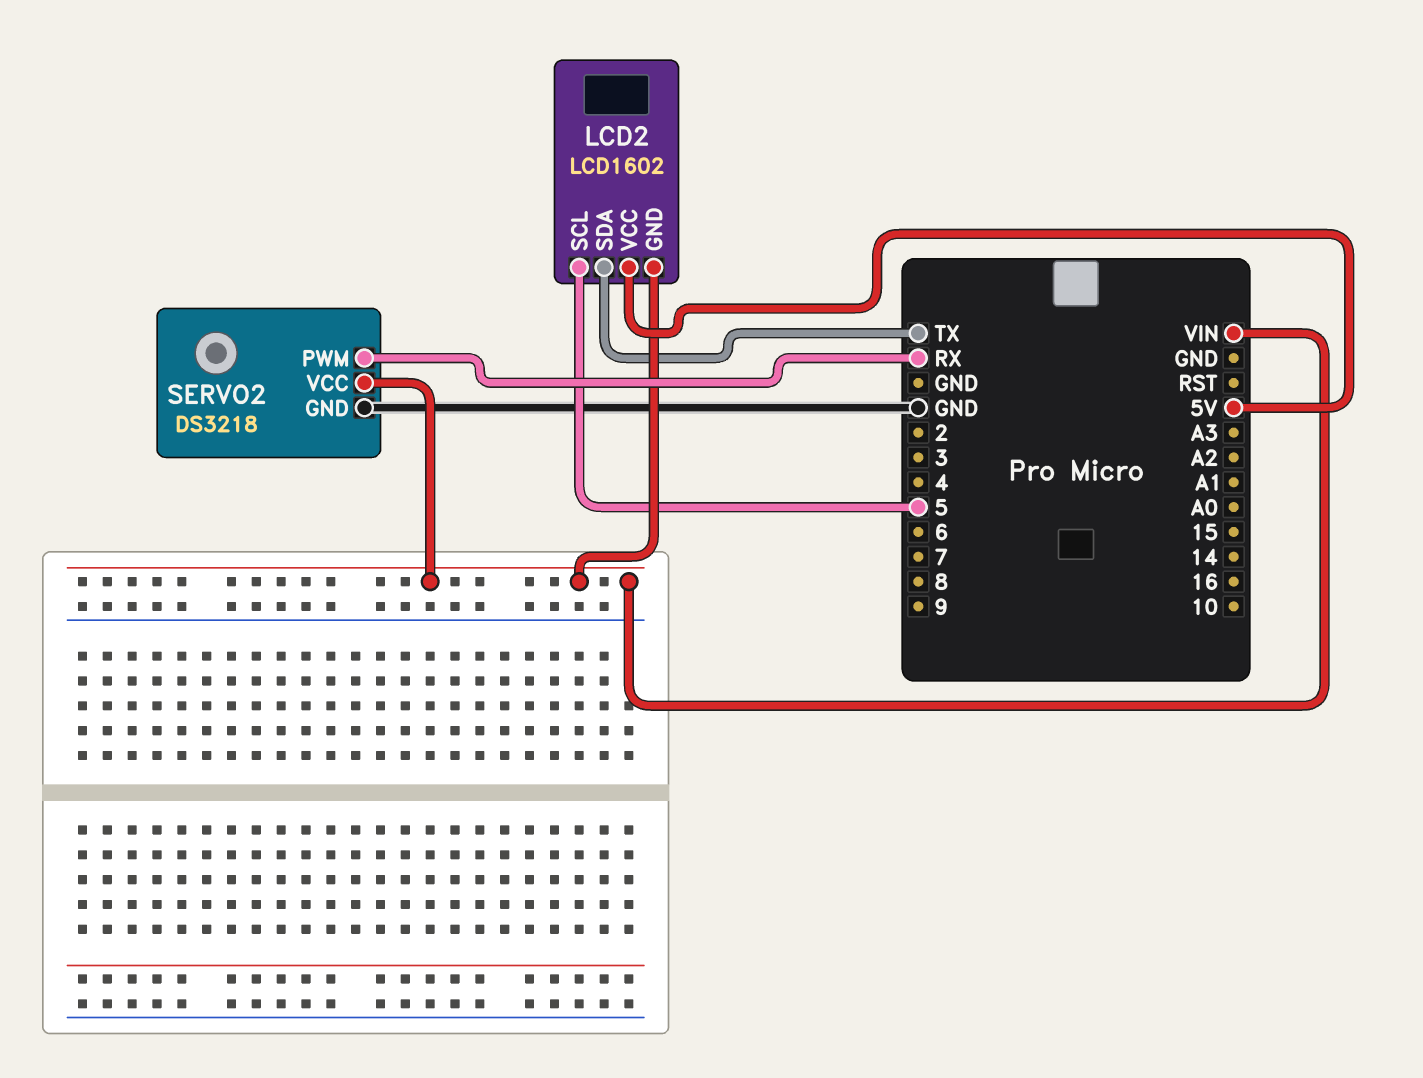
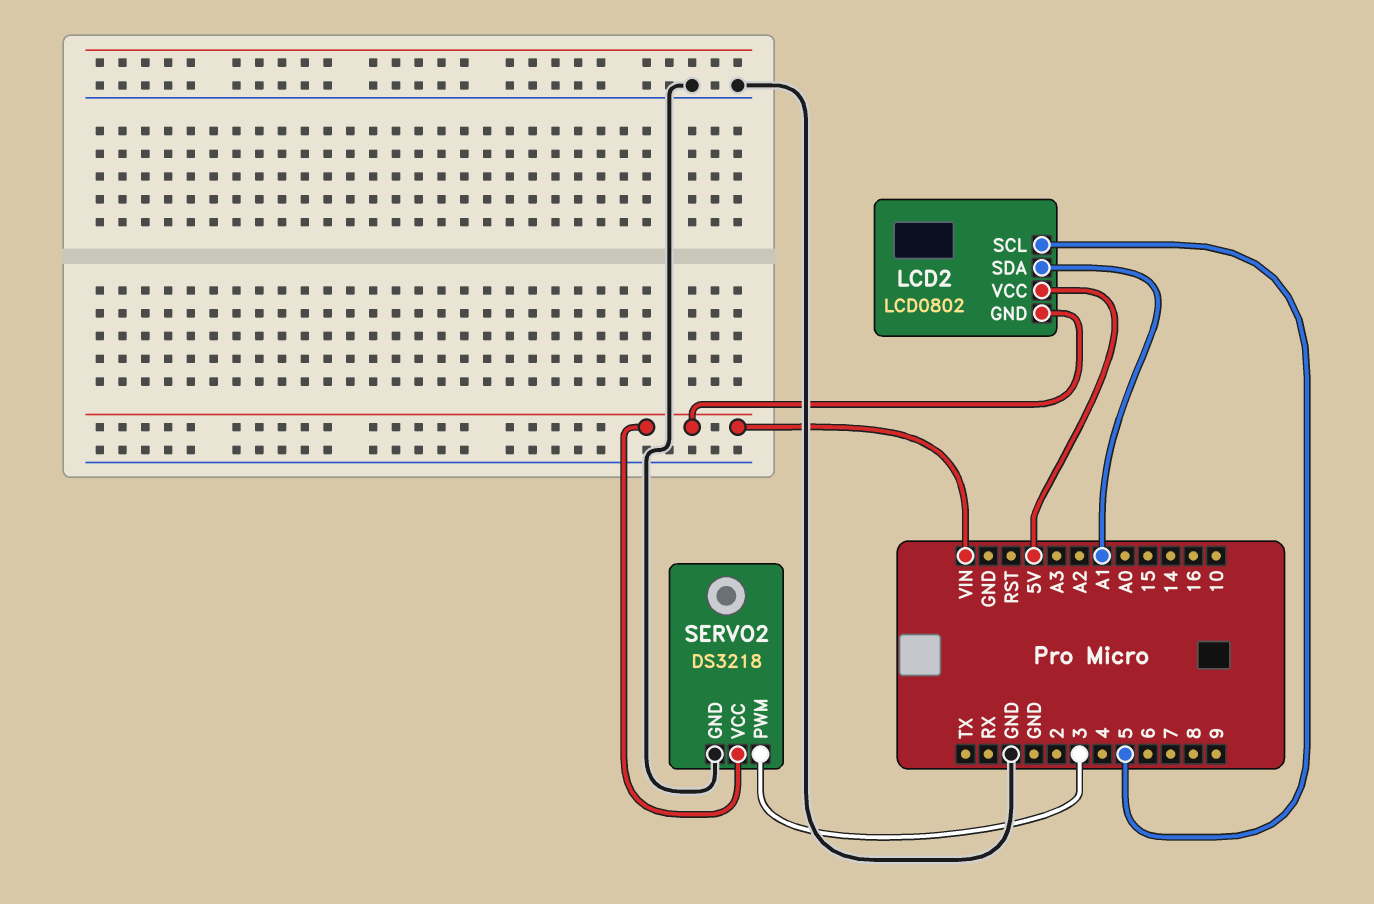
LCD2: LCD1602 -> LCD0802
LCD2 pin SDA: TX -> A1
SERVO2 pin PWM: RX -> 3

